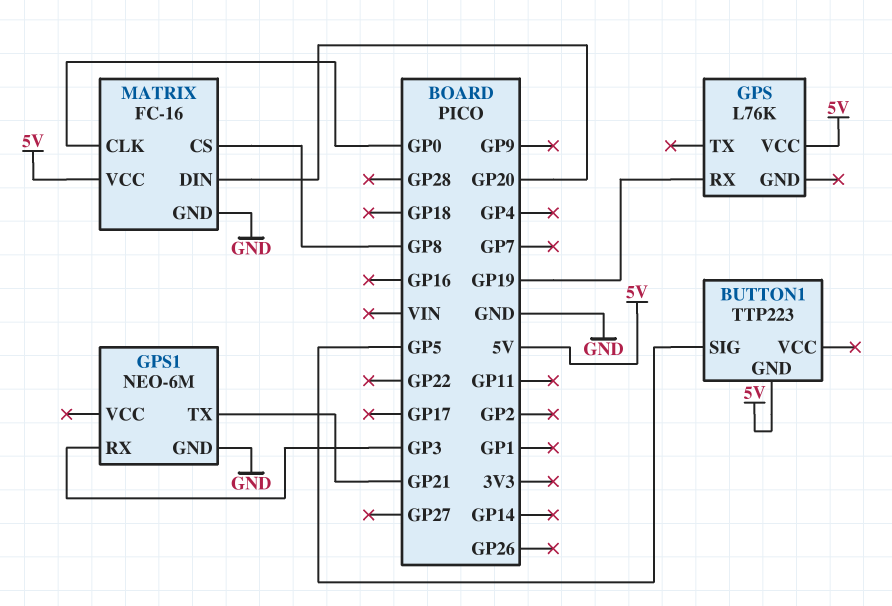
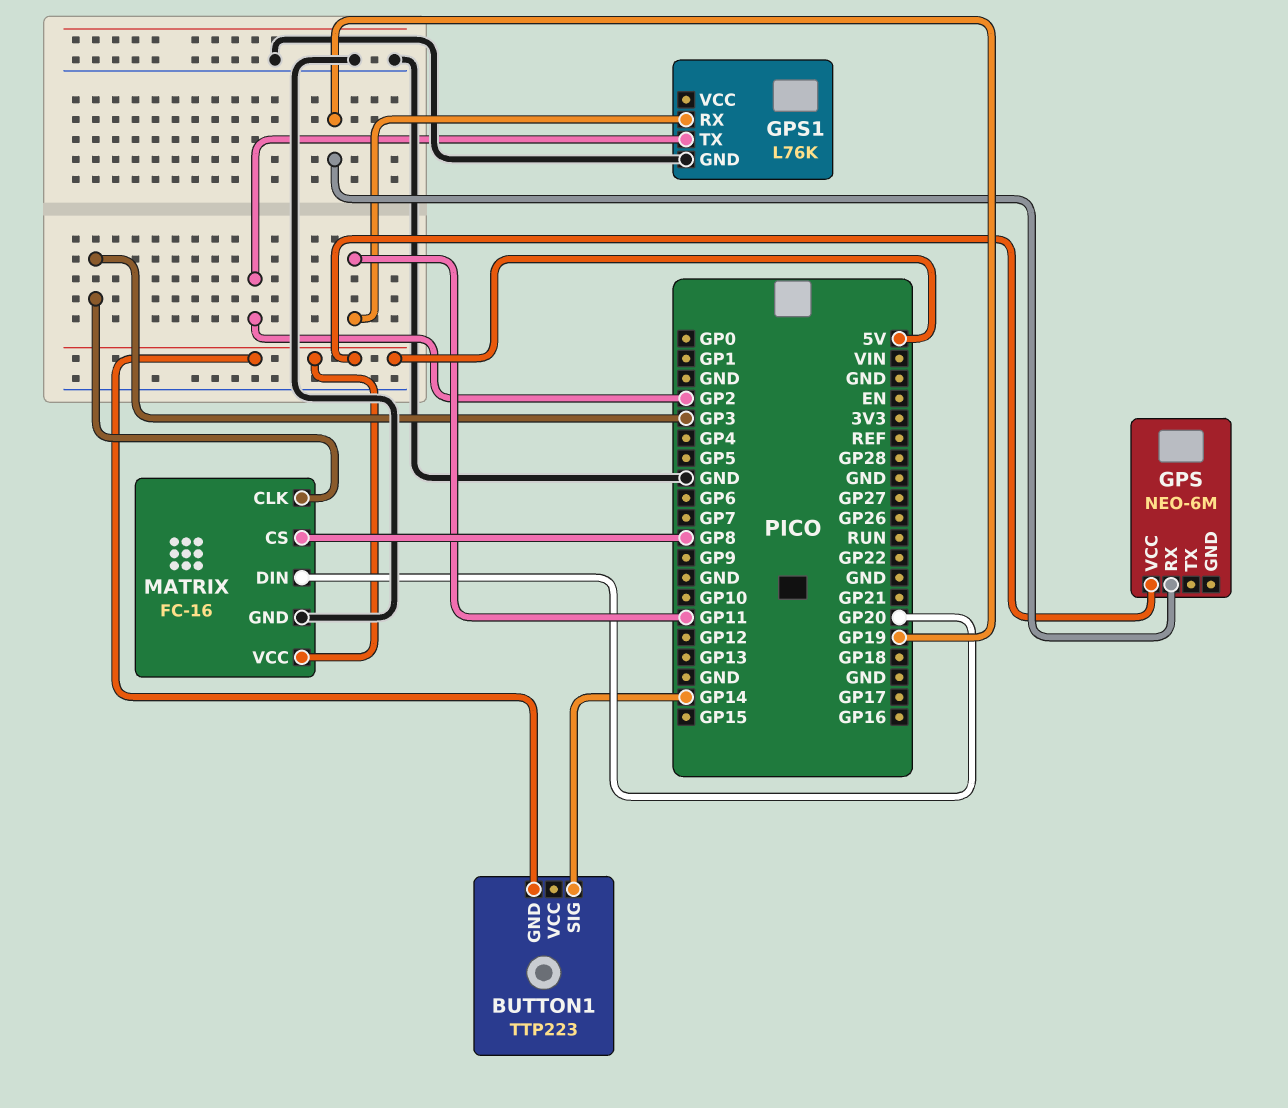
BUTTON1 pin SIG: GP5 -> GP14
GPS: L76K -> NEO-6M
GPS1: NEO-6M -> L76K
GPS1 pin RX: GP3 -> GP11
GPS1 pin TX: GP21 -> GP2
MATRIX pin CLK: GP0 -> GP3

